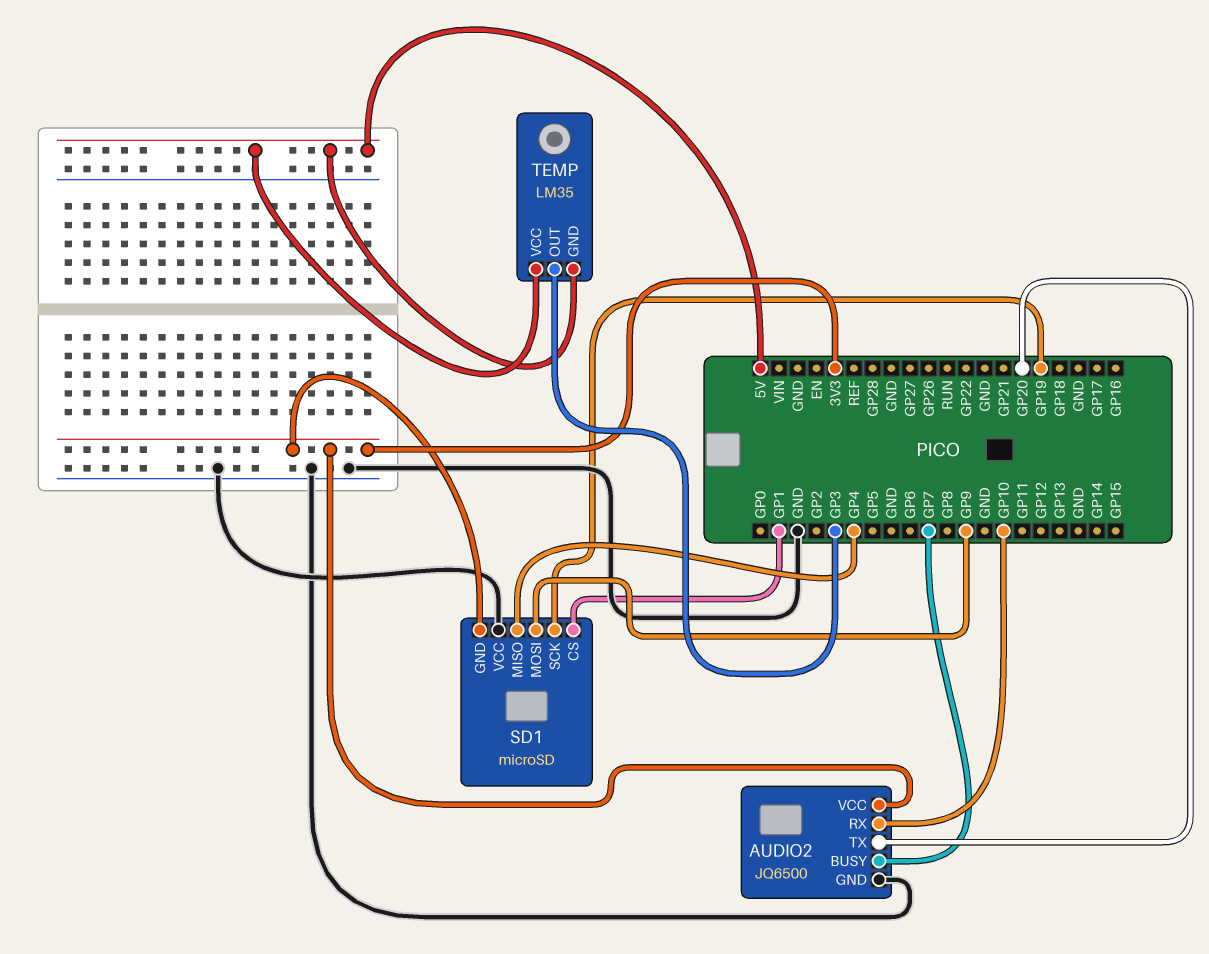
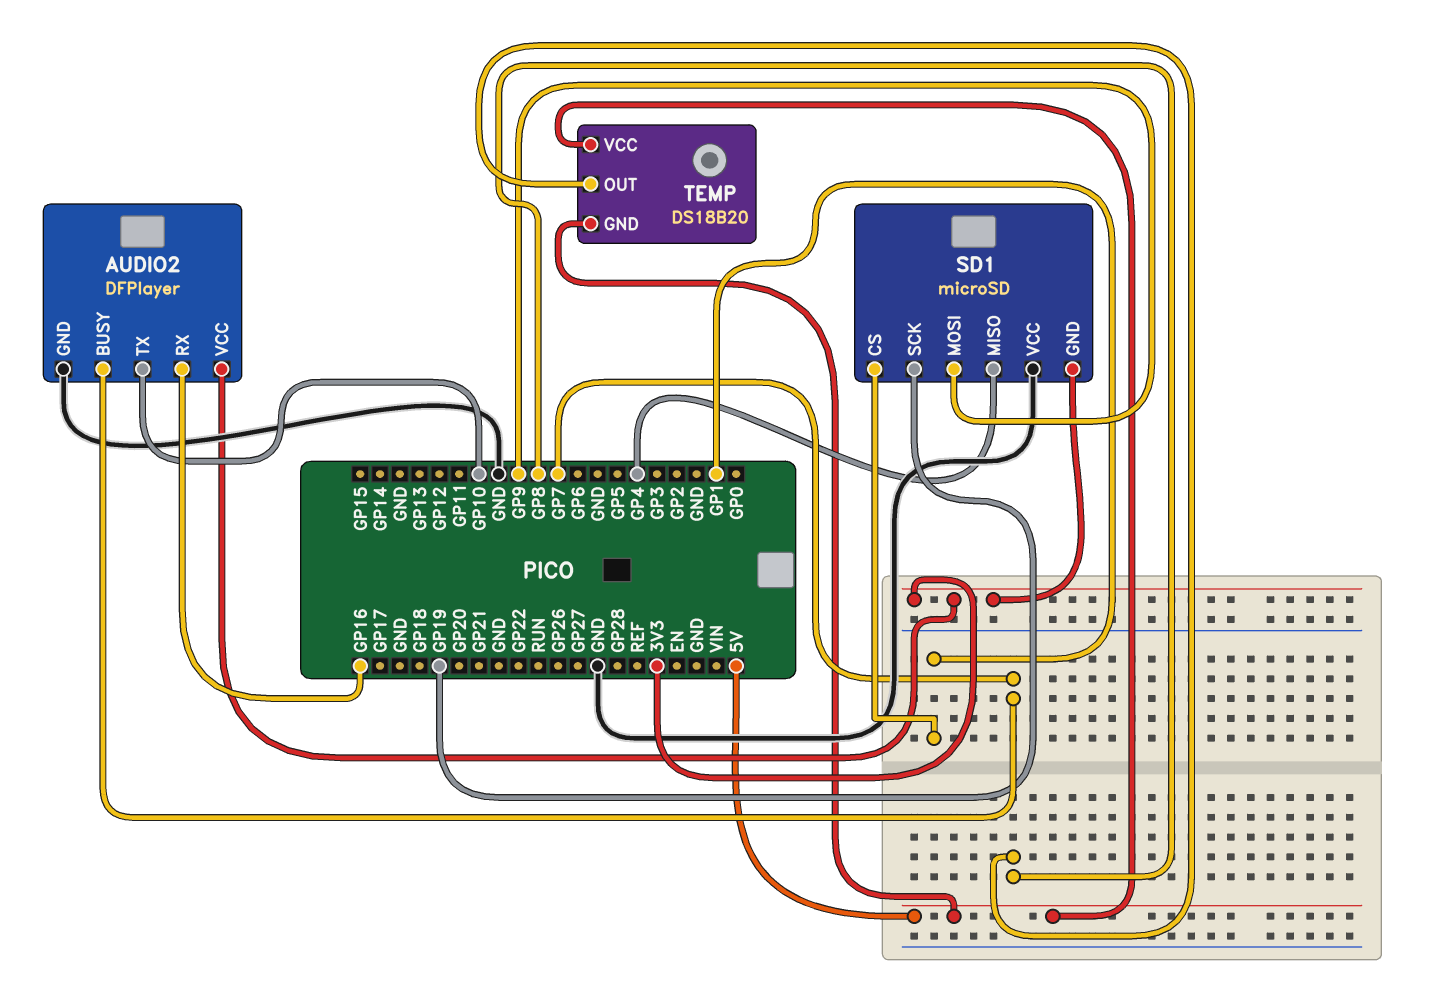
AUDIO2: JQ6500 -> DFPlayer
AUDIO2 pin RX: GP10 -> GP16
AUDIO2 pin TX: GP20 -> GP10
TEMP: LM35 -> DS18B20
TEMP pin OUT: GP3 -> GP8

